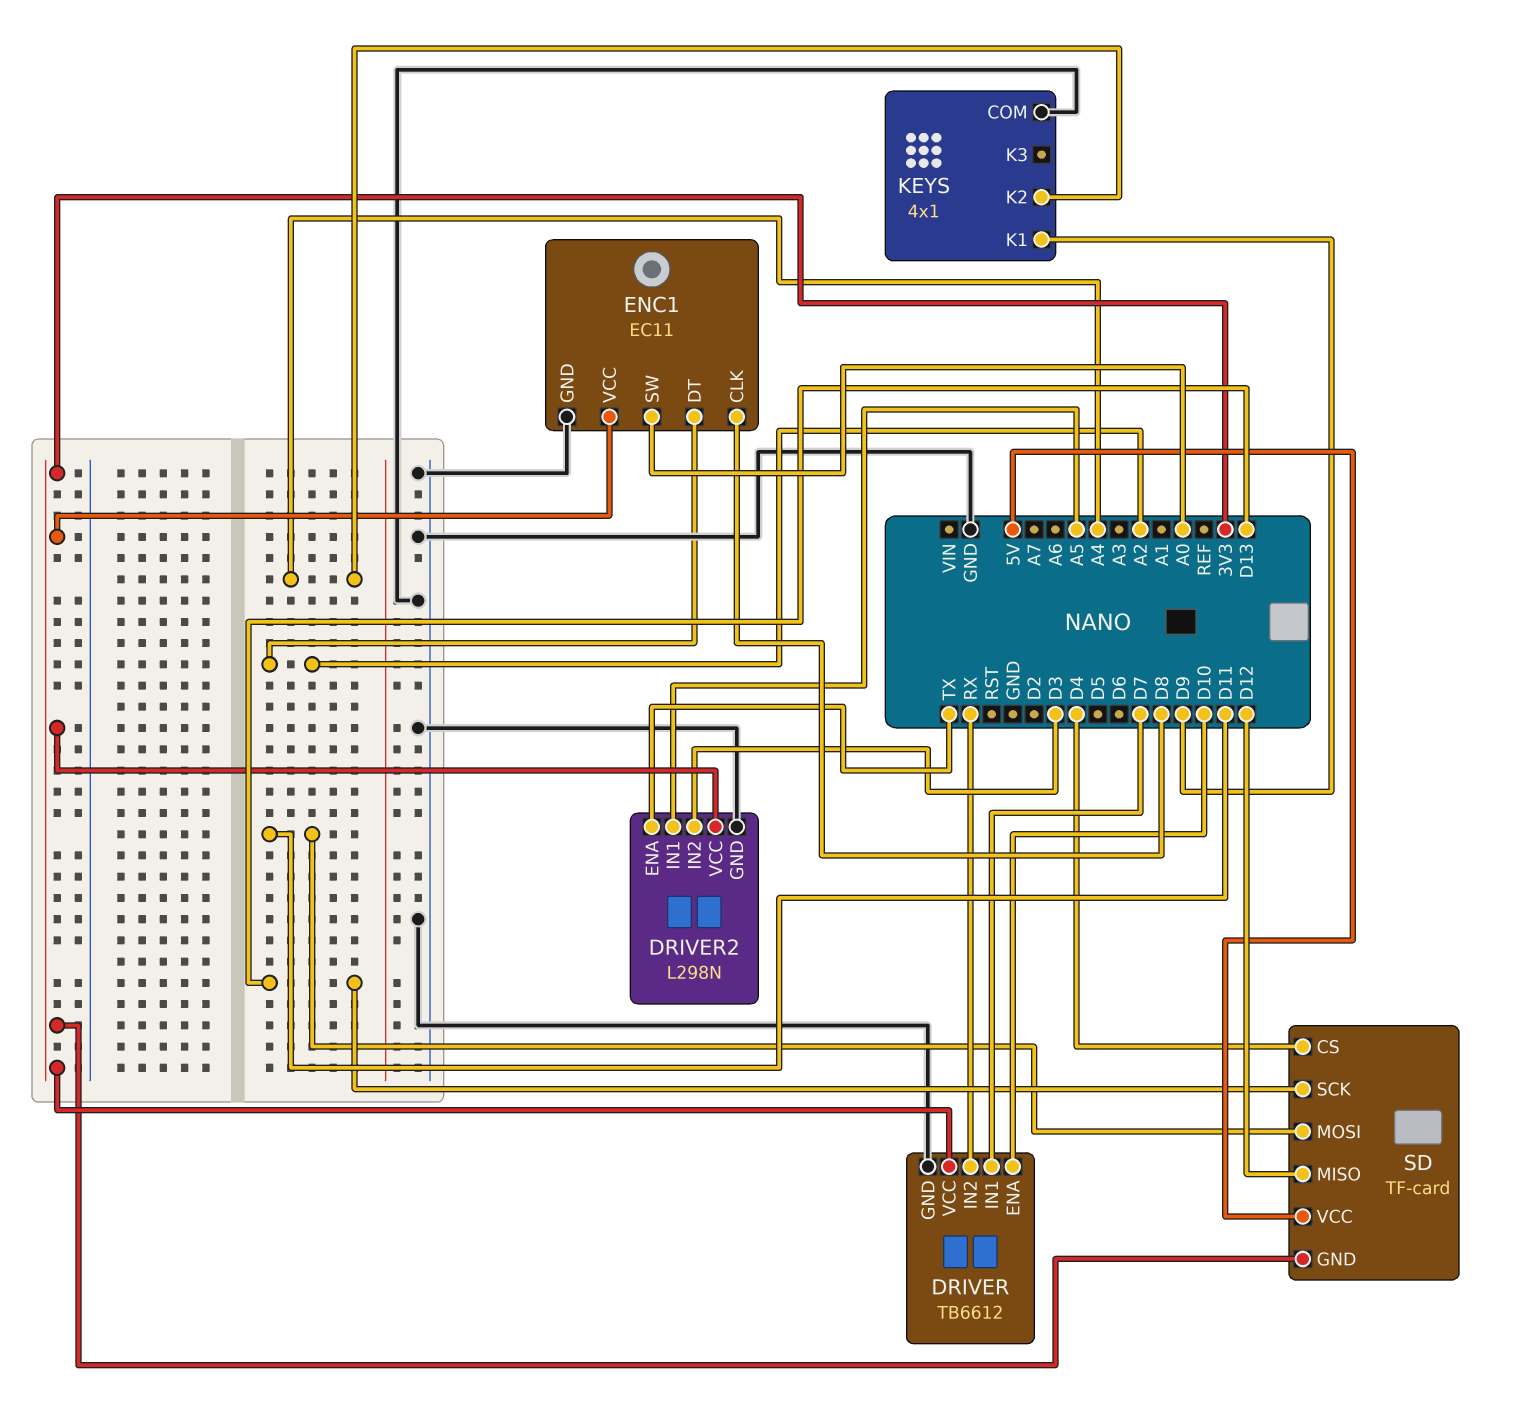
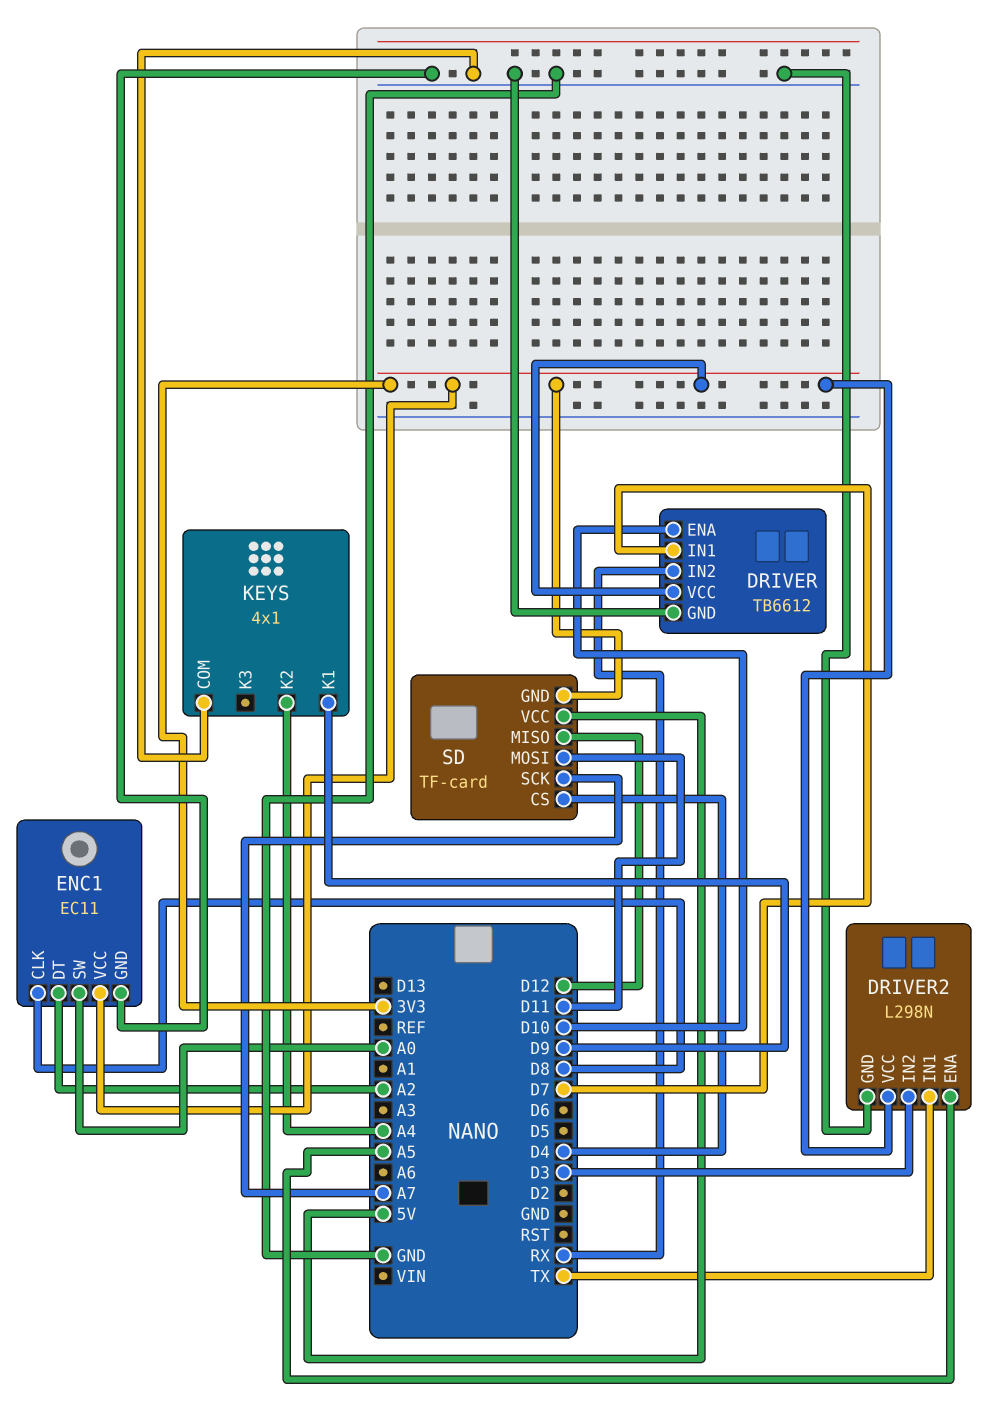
DRIVER2 pin ENA: TX -> A5
DRIVER2 pin IN1: A5 -> TX
SD pin SCK: D13 -> A7

